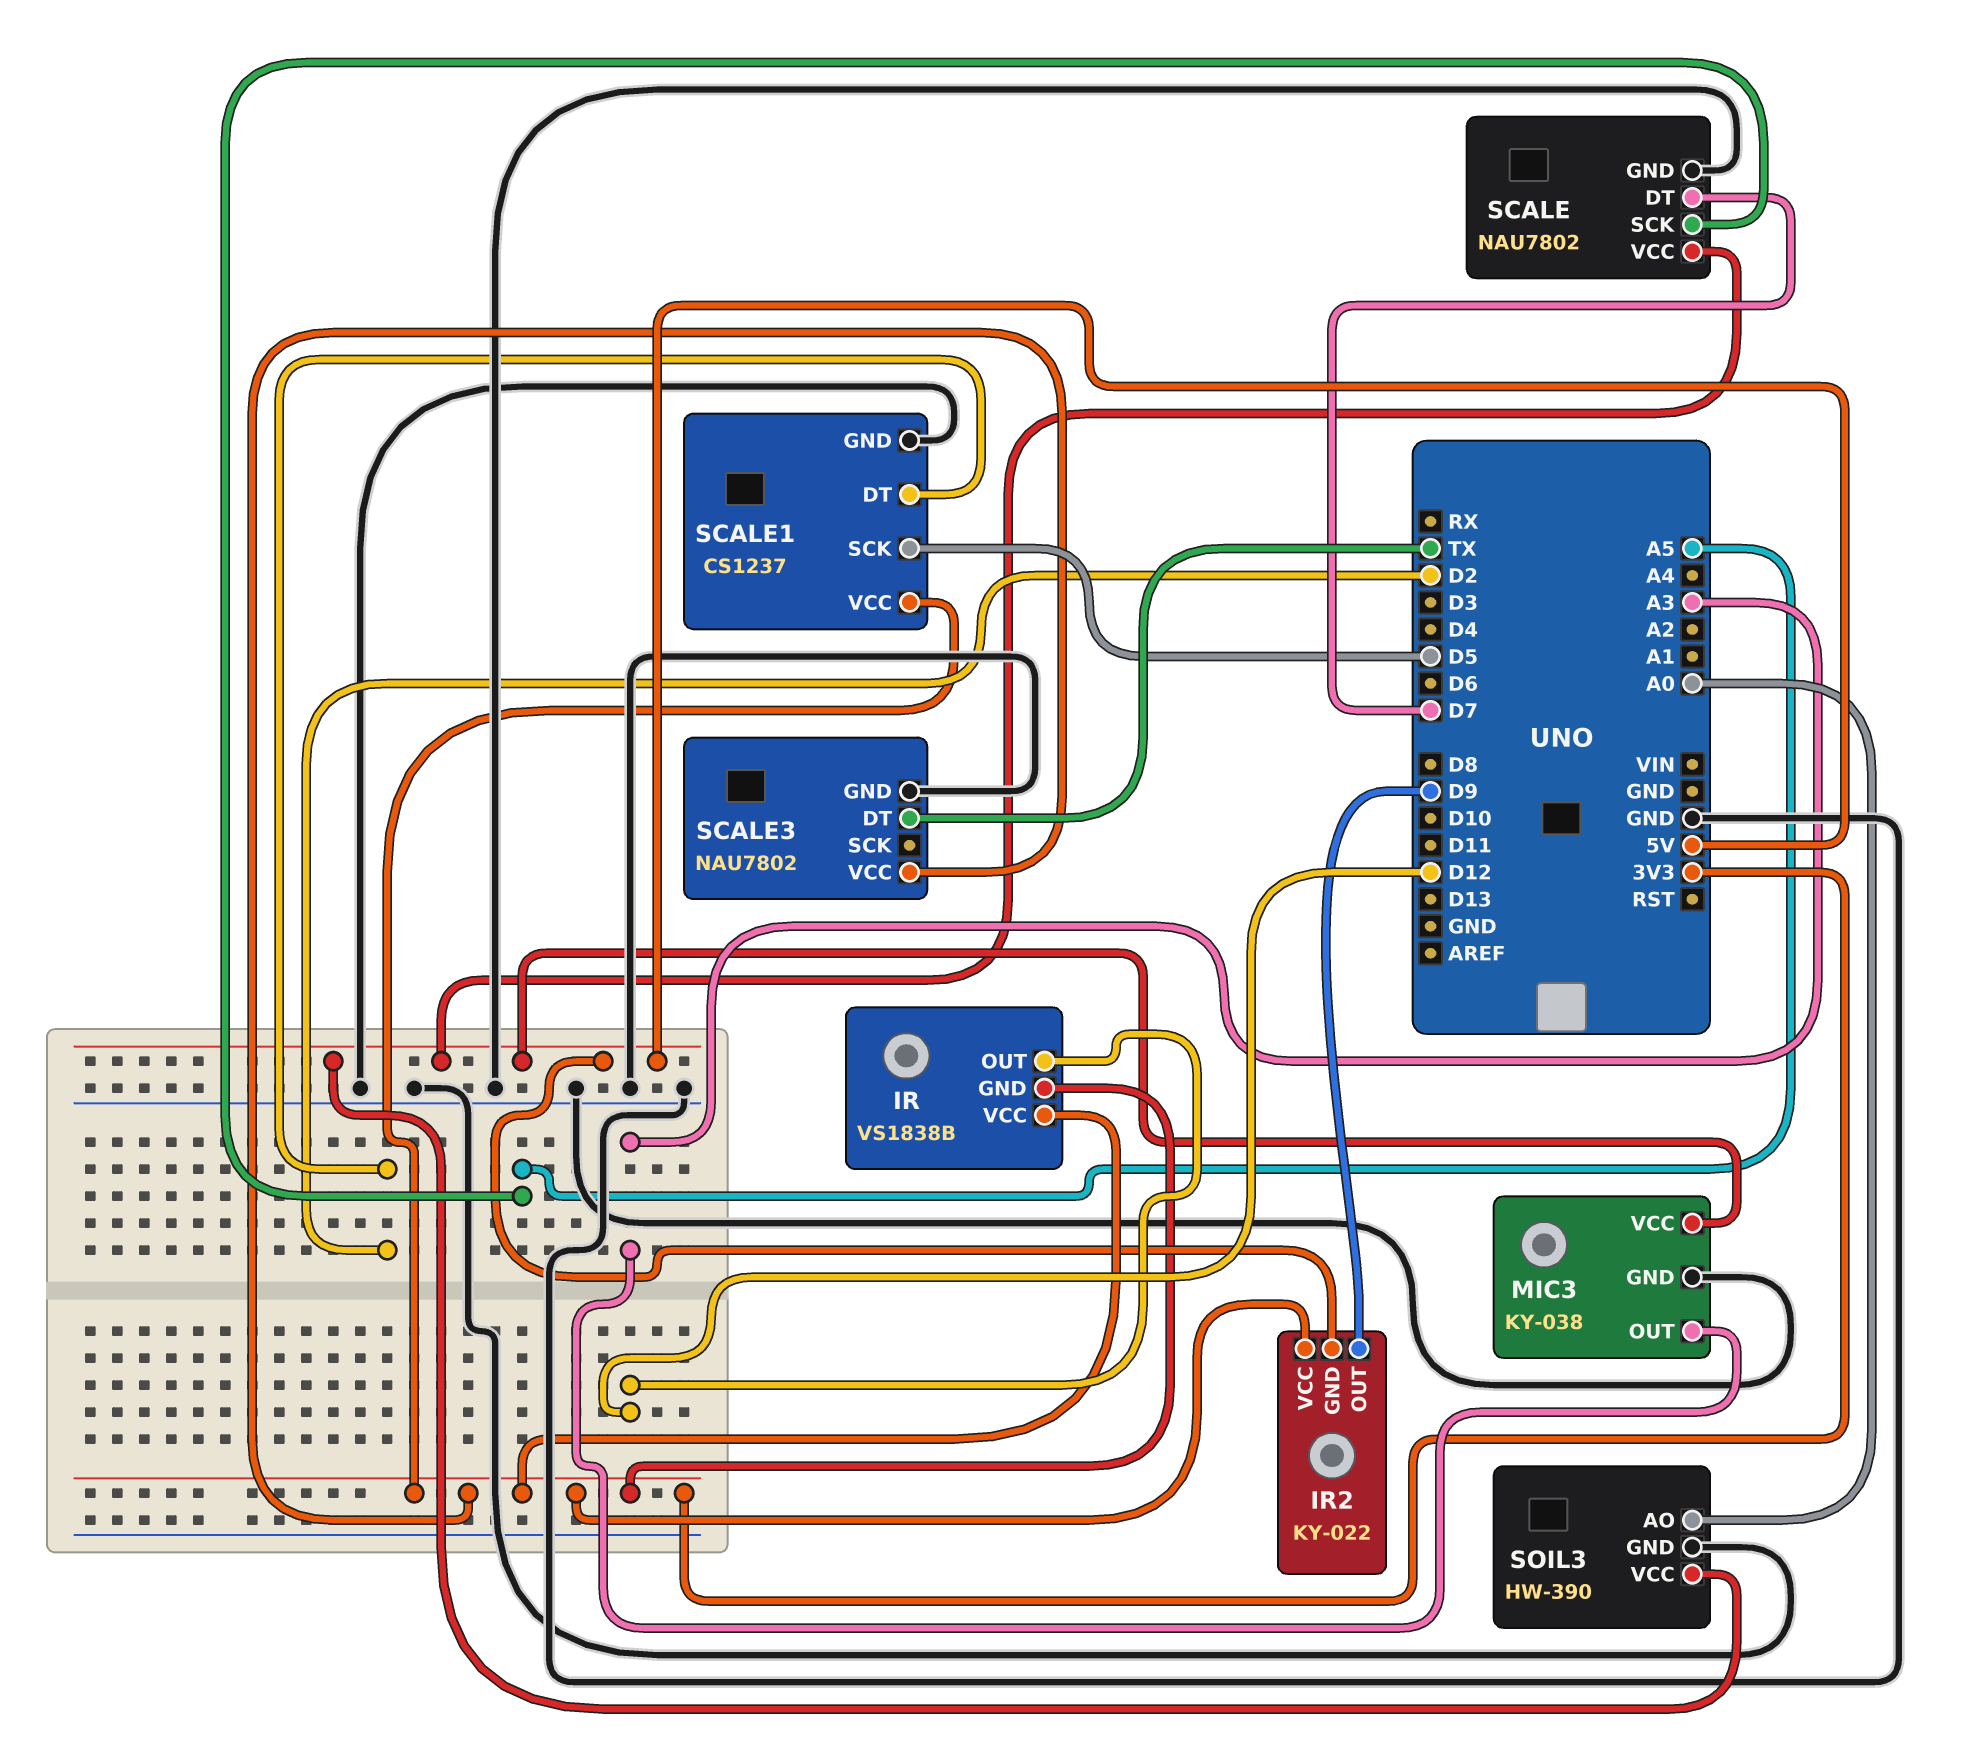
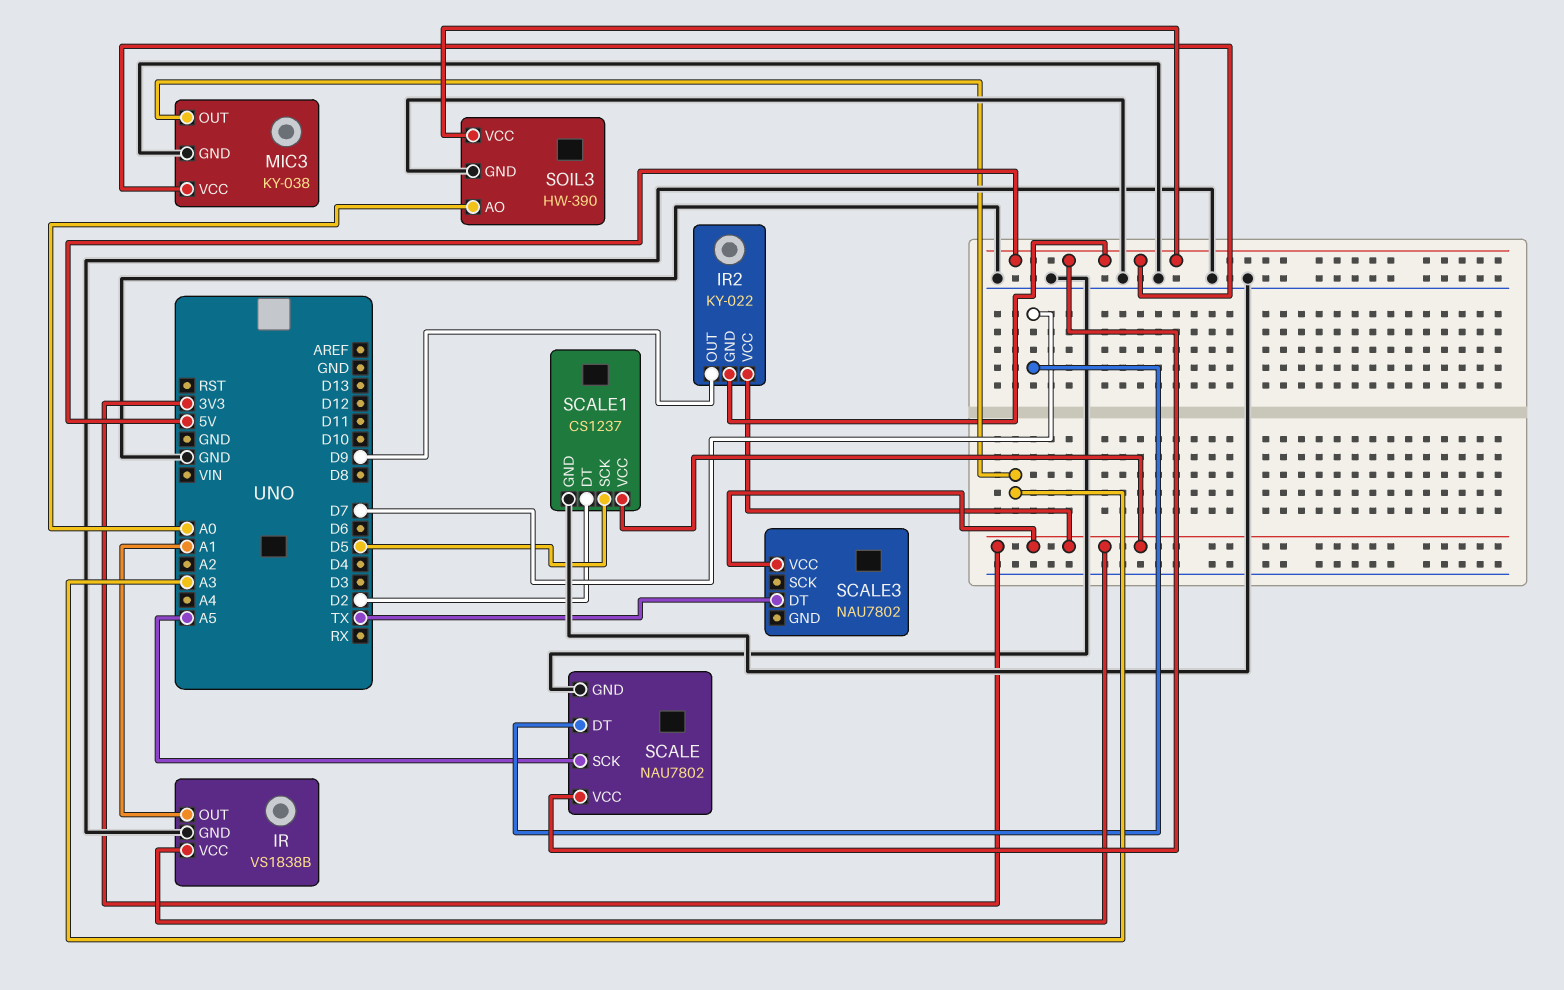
IR pin GND: 3V3 -> GND
IR pin OUT: D12 -> A1
SCALE3 pin GND: GND -> none

